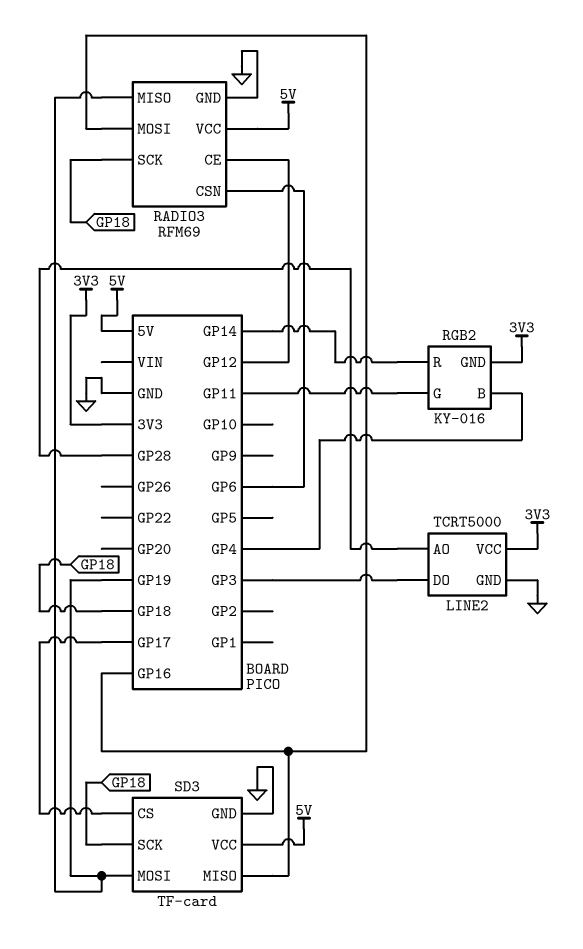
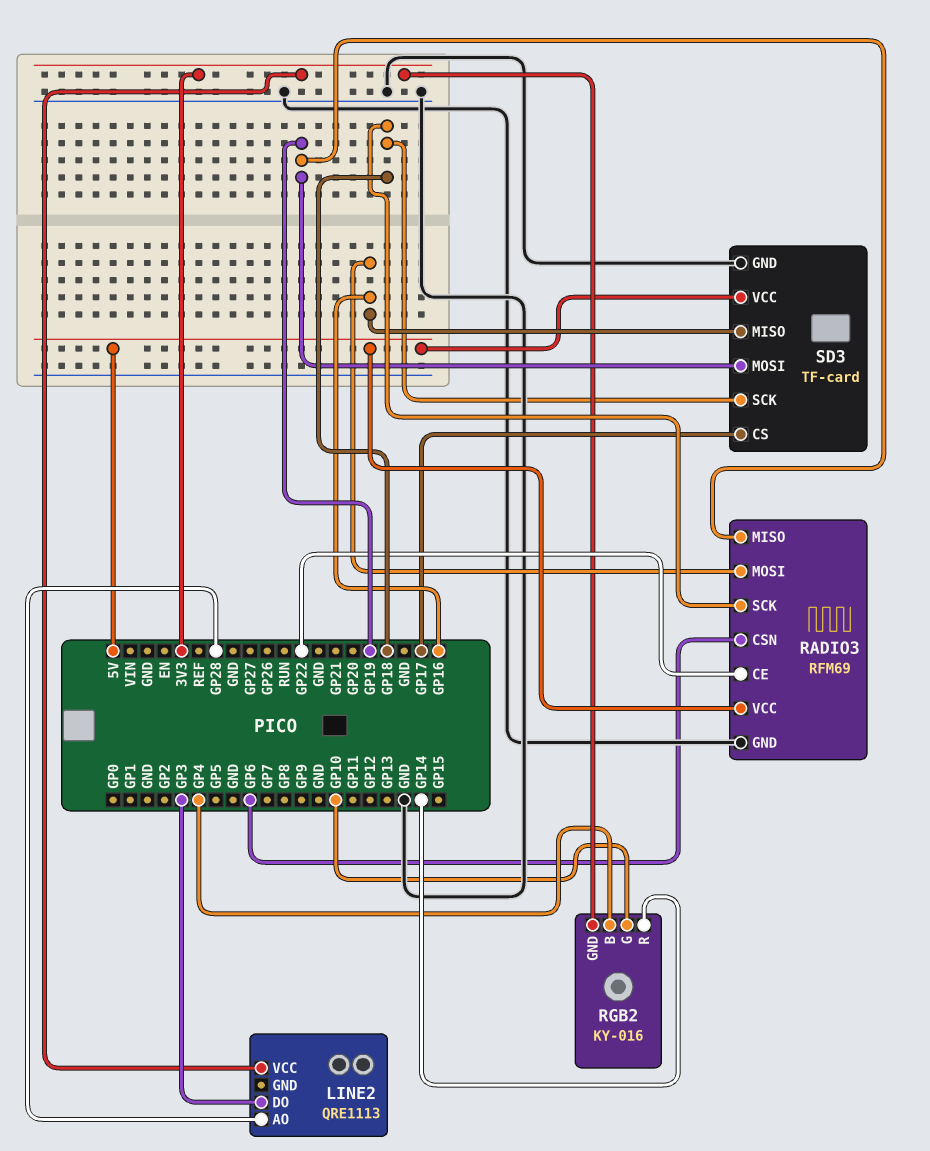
LINE2: TCRT5000 -> QRE1113
LINE2 pin GND: GND -> none
RADIO3 pin CE: GP12 -> GP22
RGB2 pin G: GP11 -> GP10

